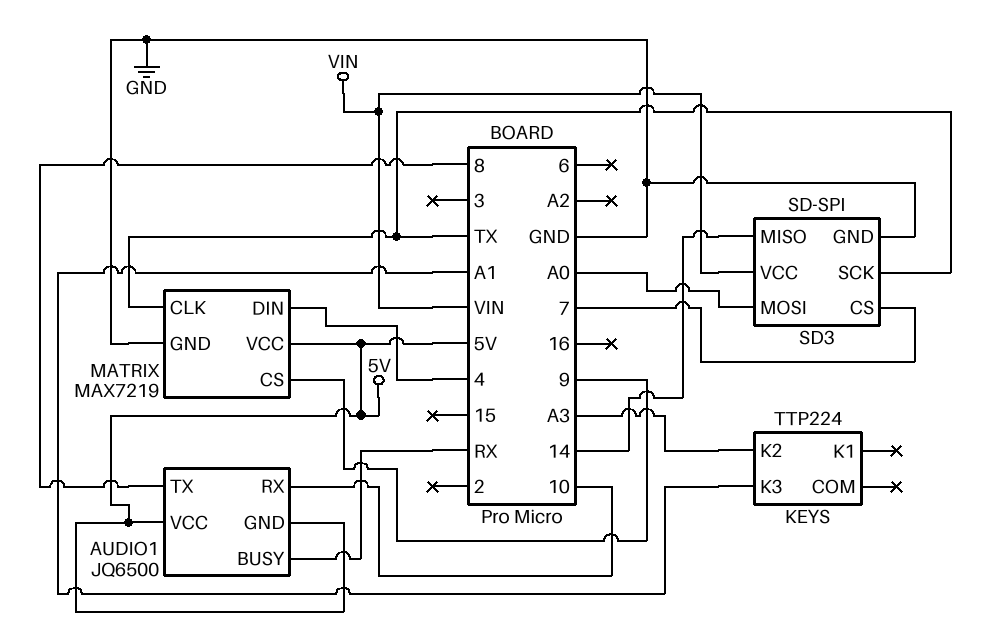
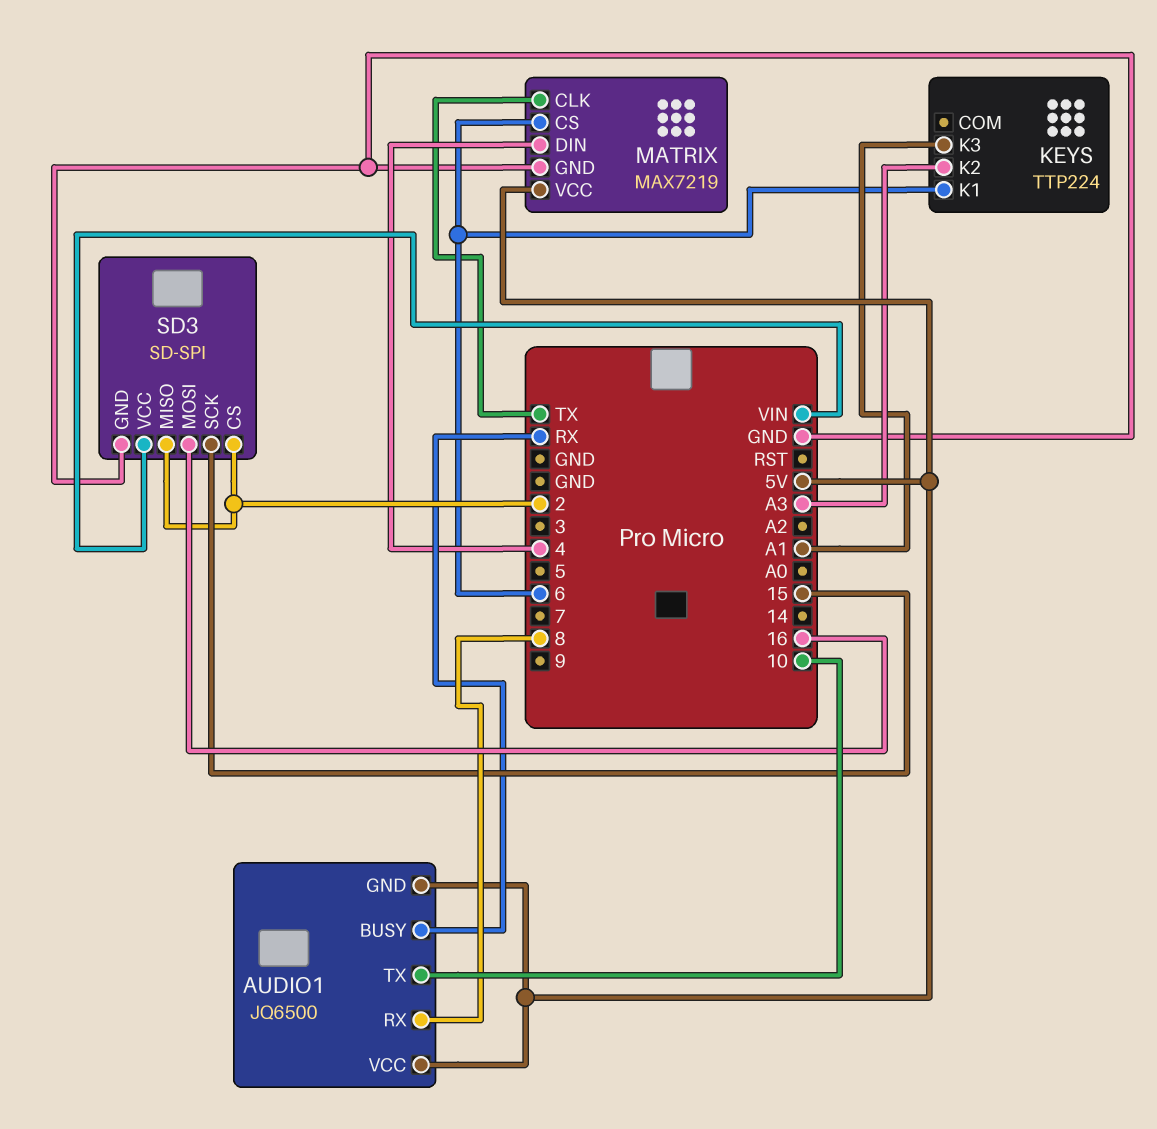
AUDIO1 pin RX: 10 -> 8
AUDIO1 pin TX: 8 -> 10
KEYS pin K1: none -> 6
MATRIX pin CS: 9 -> 6
SD3 pin CS: 7 -> 2
SD3 pin MISO: 14 -> 2
SD3 pin MOSI: A0 -> 16
SD3 pin SCK: TX -> 15

